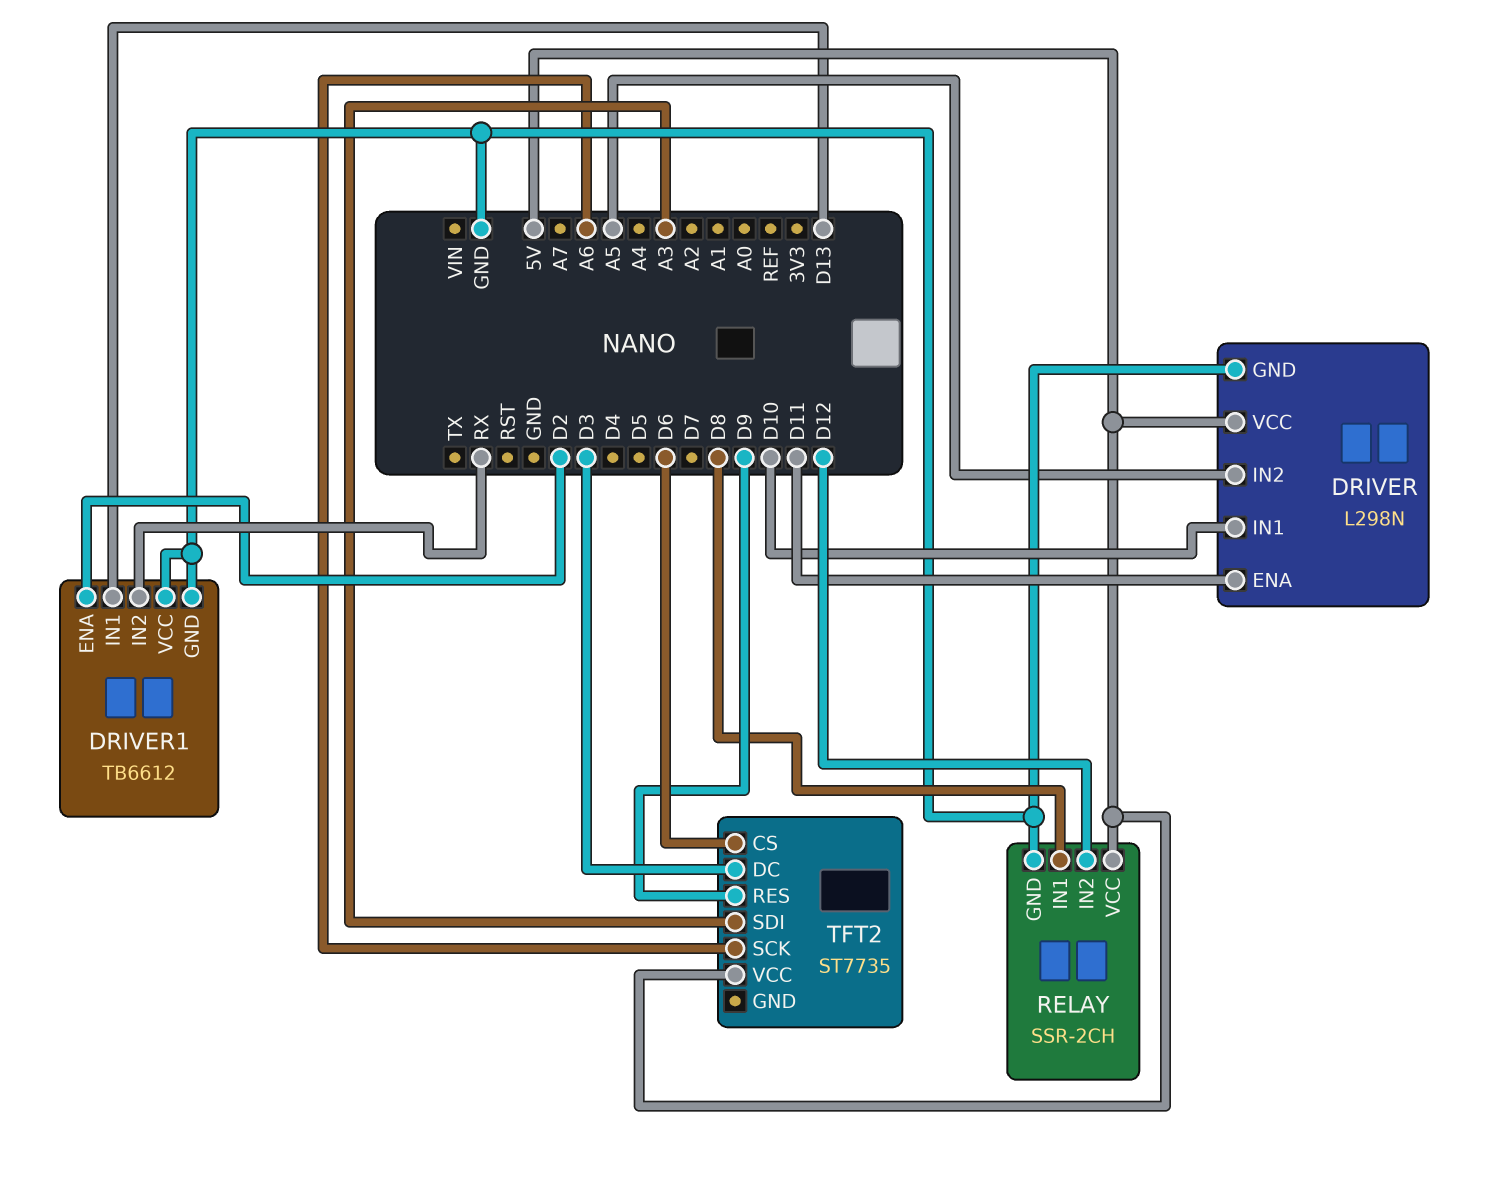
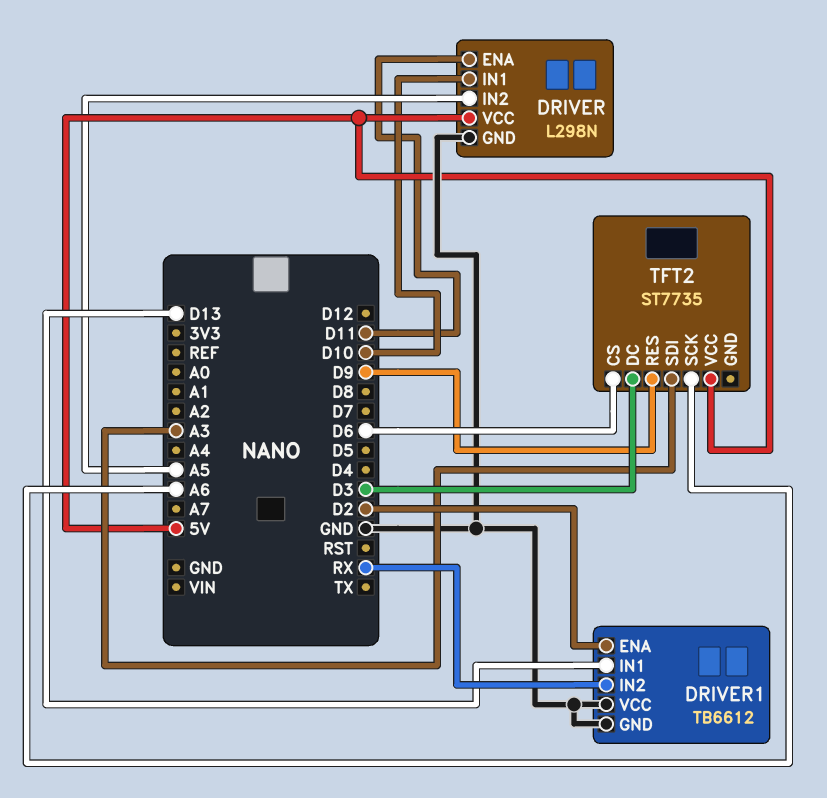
RELAY: SSR-2CH -> none
RELAY pin GND: GND -> none
RELAY pin IN1: D8 -> none
RELAY pin IN2: D12 -> none
RELAY pin VCC: 5V -> none

